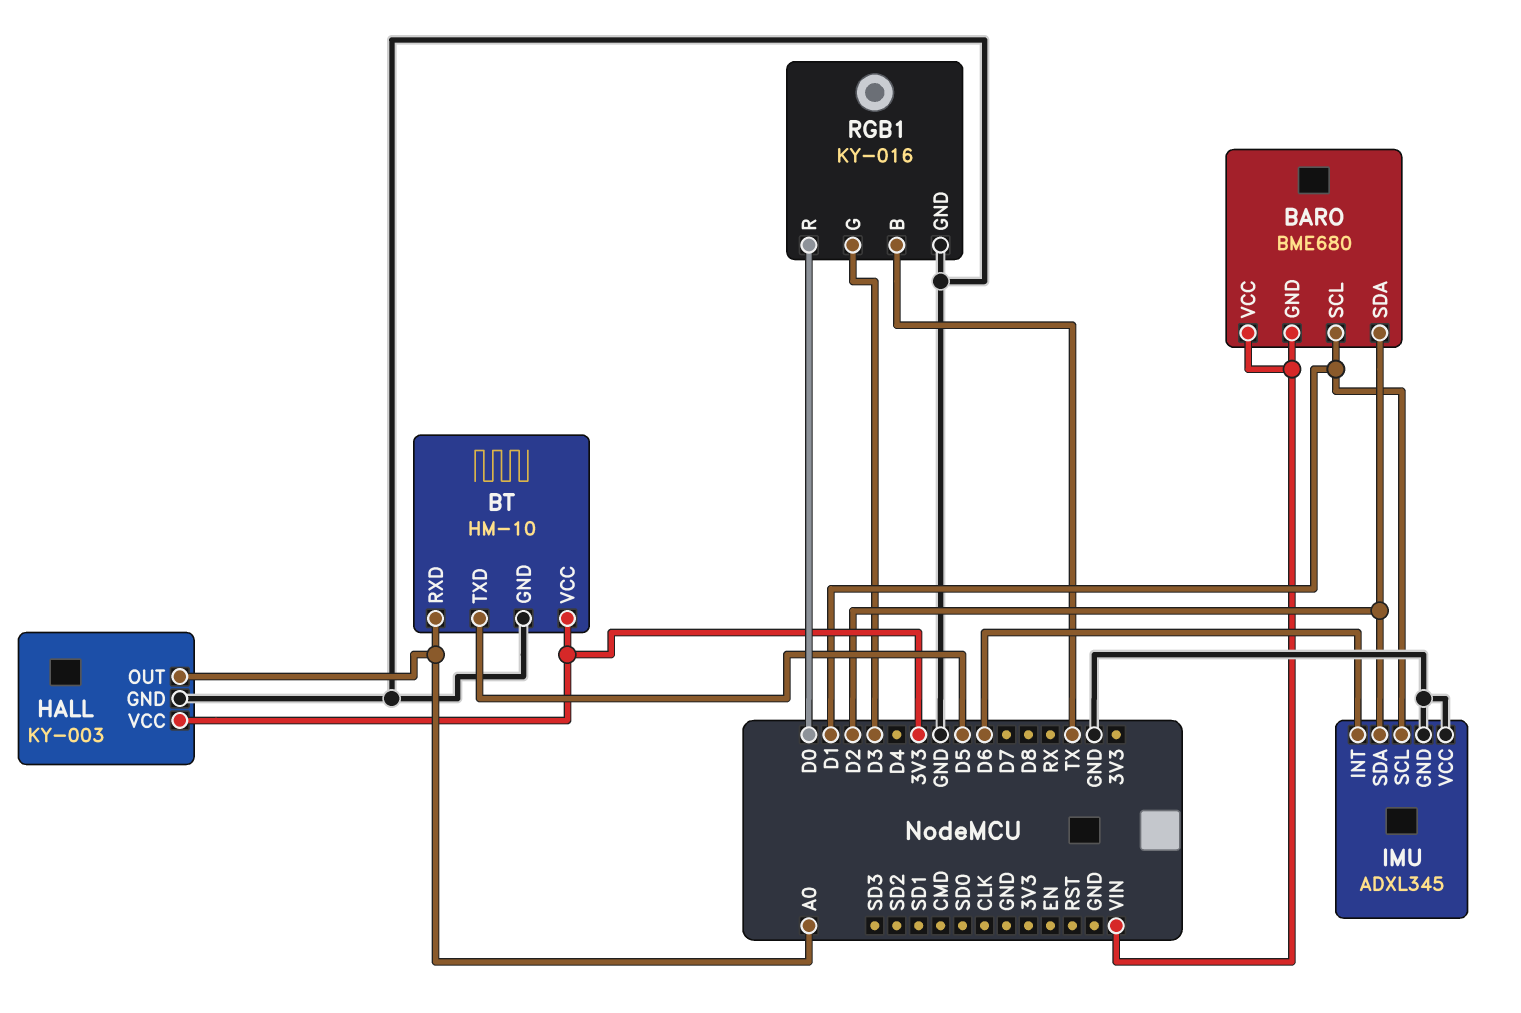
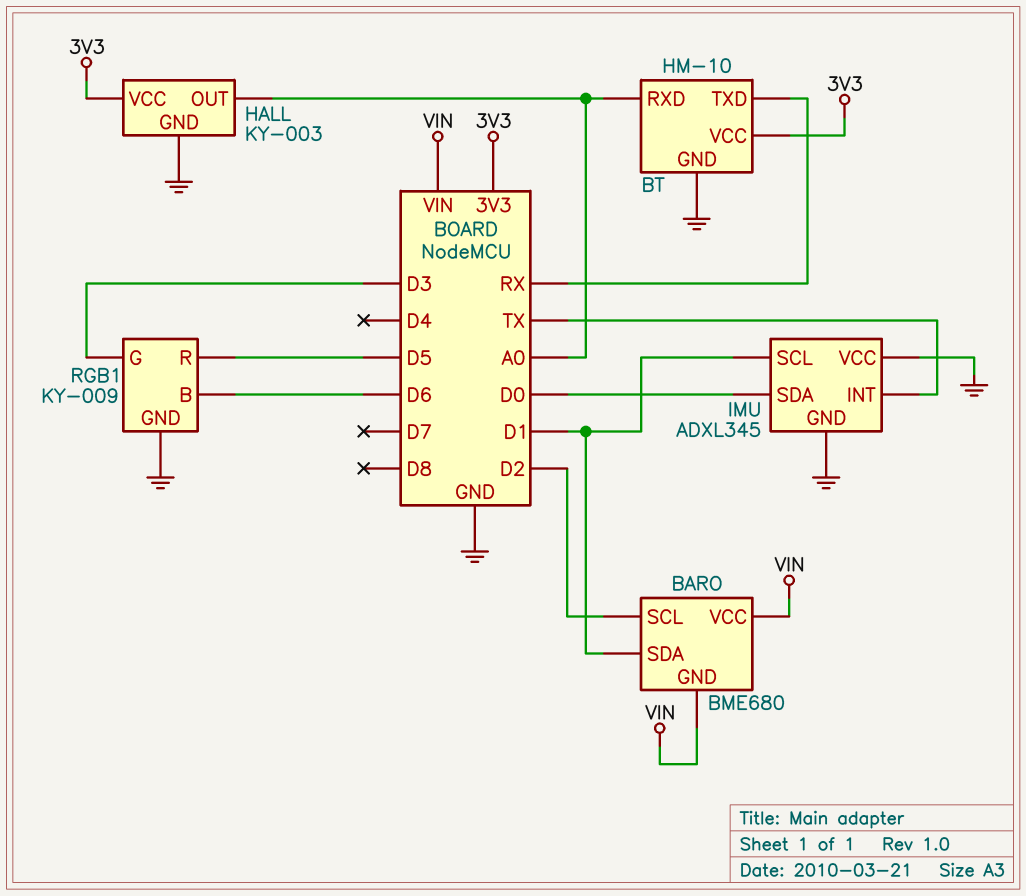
BARO pin SCL: D1 -> D2
BARO pin SDA: D2 -> D1
BT pin TXD: D5 -> RX
IMU pin INT: D6 -> TX
IMU pin SDA: D2 -> D0
RGB1: KY-016 -> KY-009
RGB1 pin B: TX -> D6
RGB1 pin R: D0 -> D5

